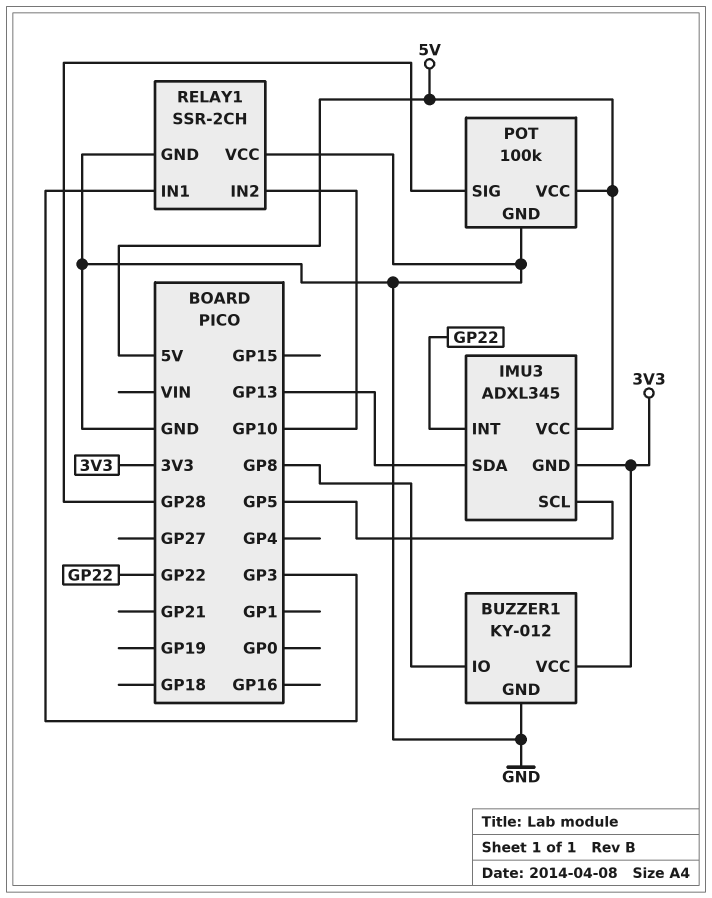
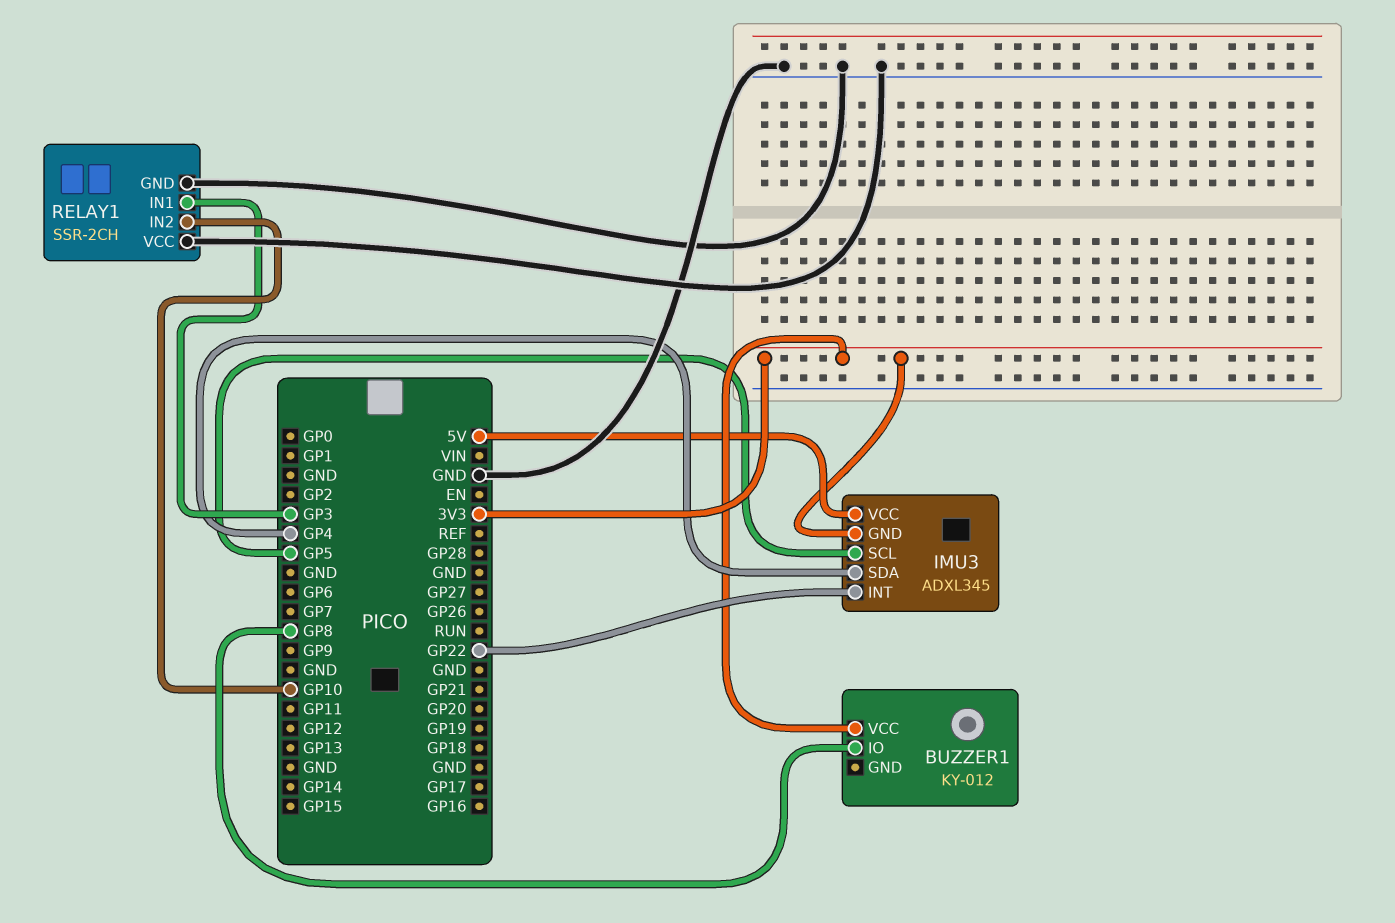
BUZZER1 pin GND: GND -> none
IMU3 pin SDA: GP13 -> GP4
POT: 100k -> none
POT pin GND: GND -> none
POT pin SIG: GP28 -> none
POT pin VCC: 5V -> none

